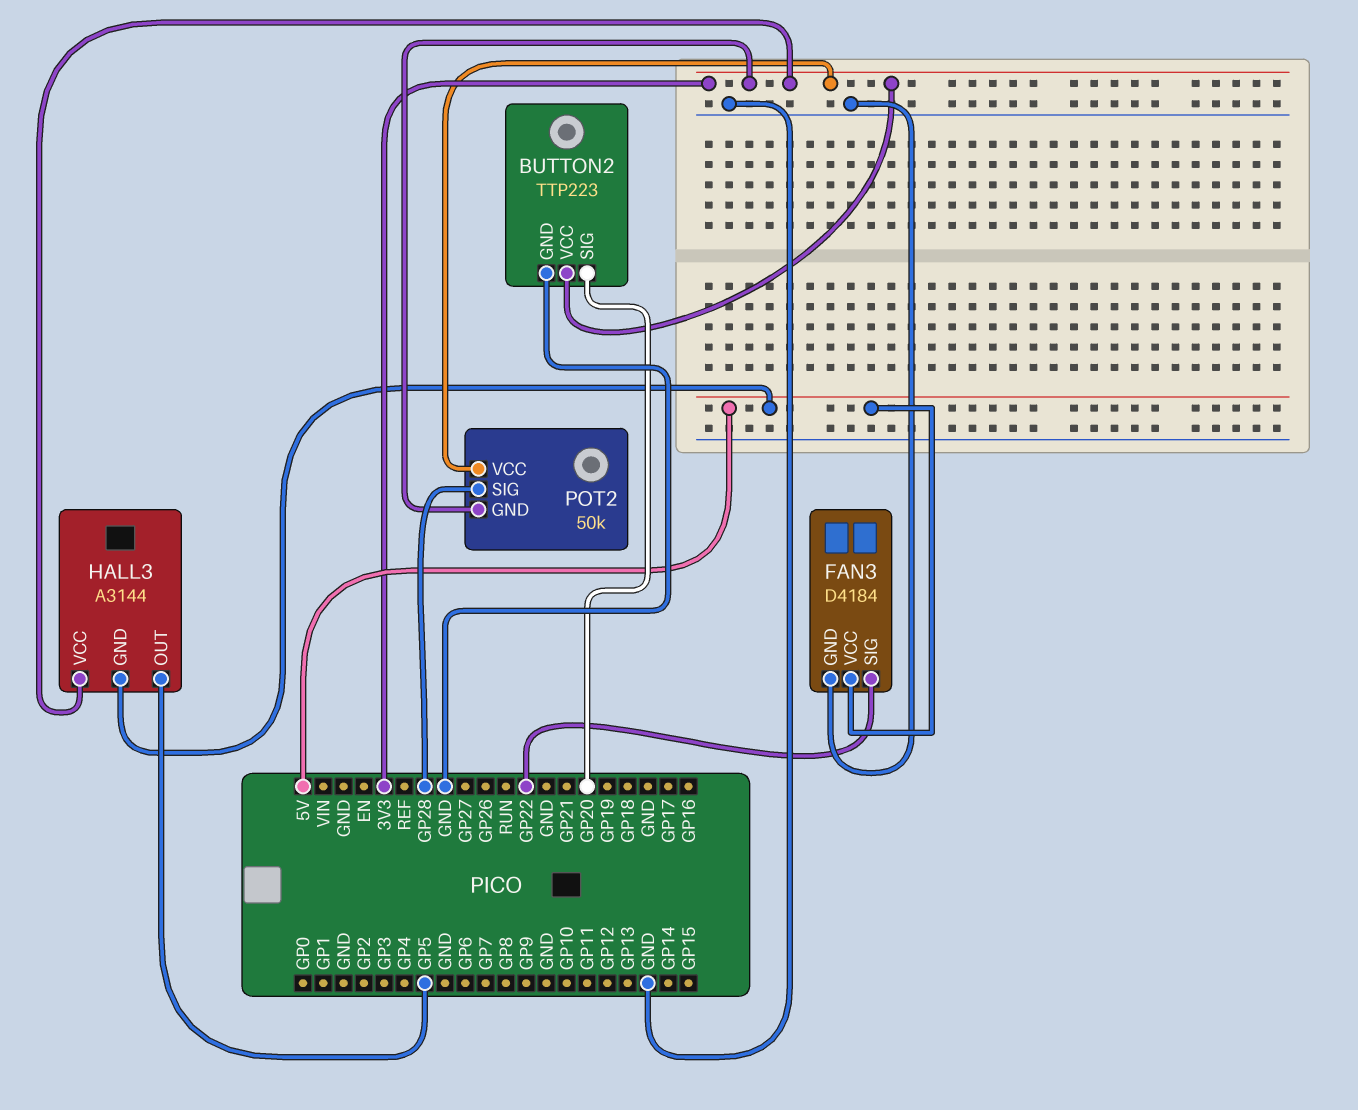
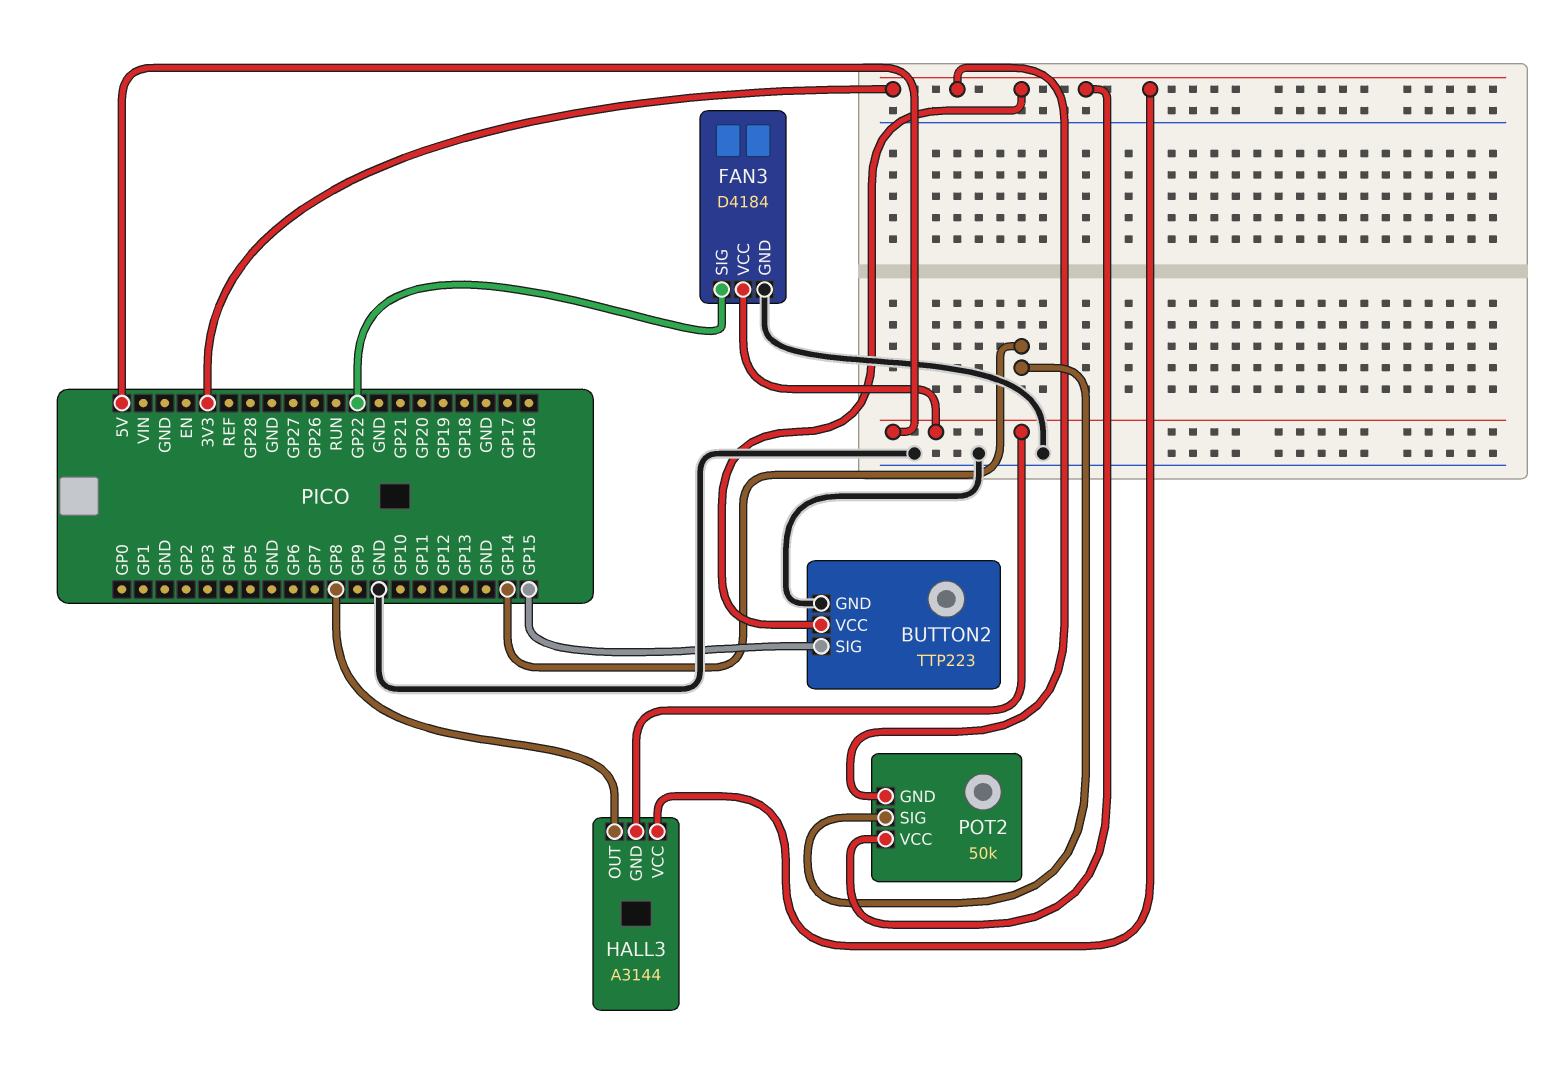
BUTTON2 pin SIG: GP20 -> GP15
HALL3 pin OUT: GP5 -> GP8
POT2 pin SIG: GP28 -> GP14

